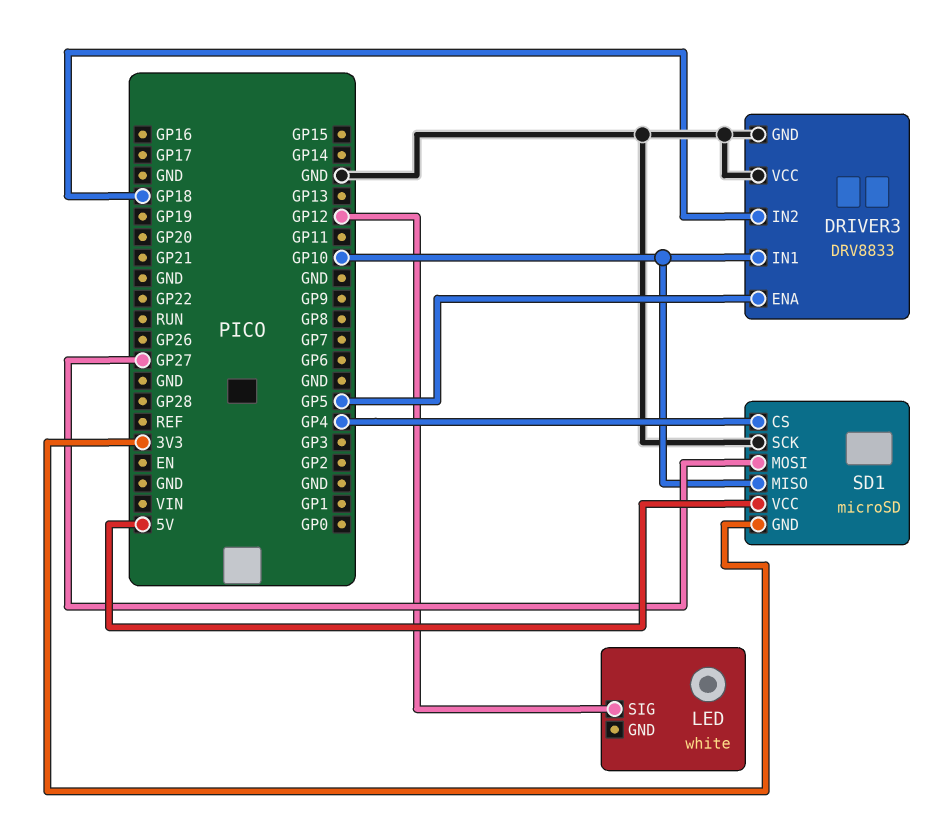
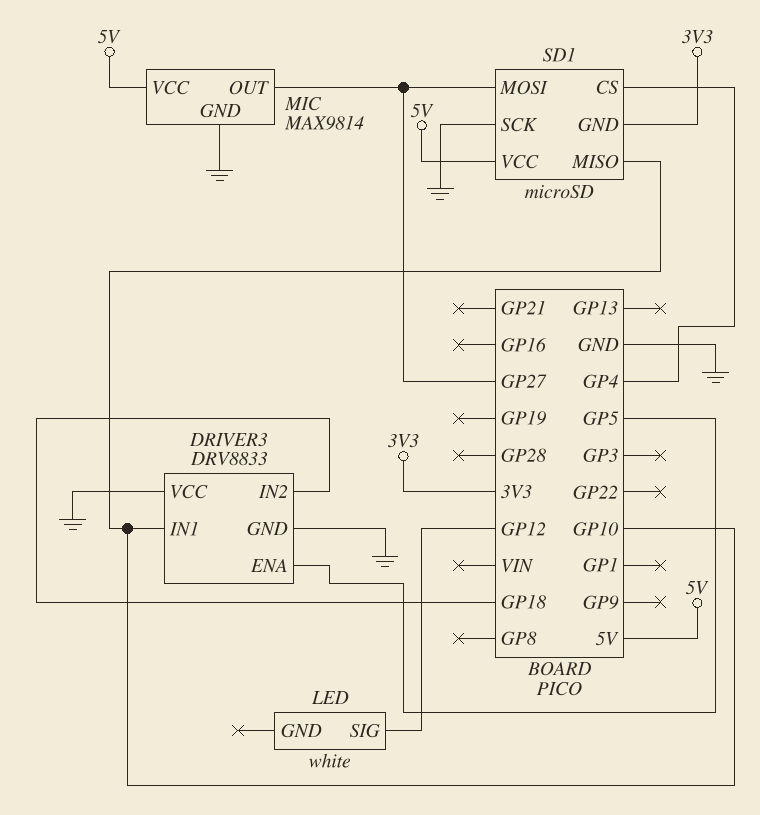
MIC: none -> MAX9814
MIC pin GND: none -> GND
MIC pin OUT: none -> GP27
MIC pin VCC: none -> 5V

